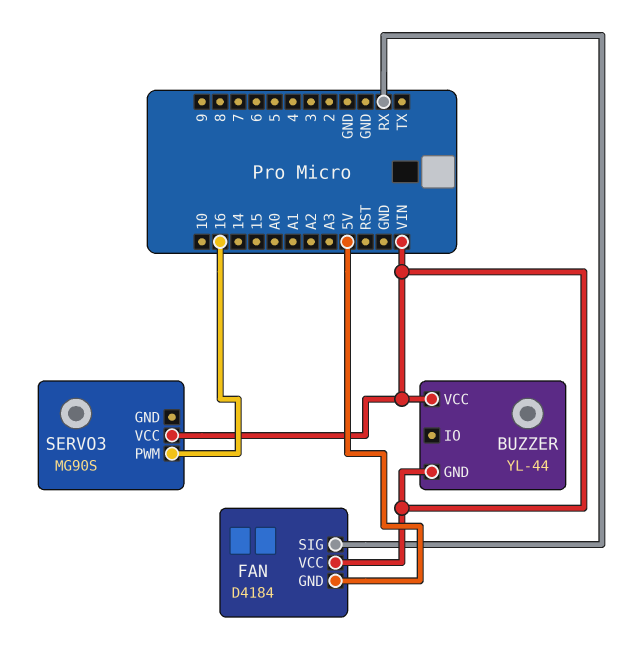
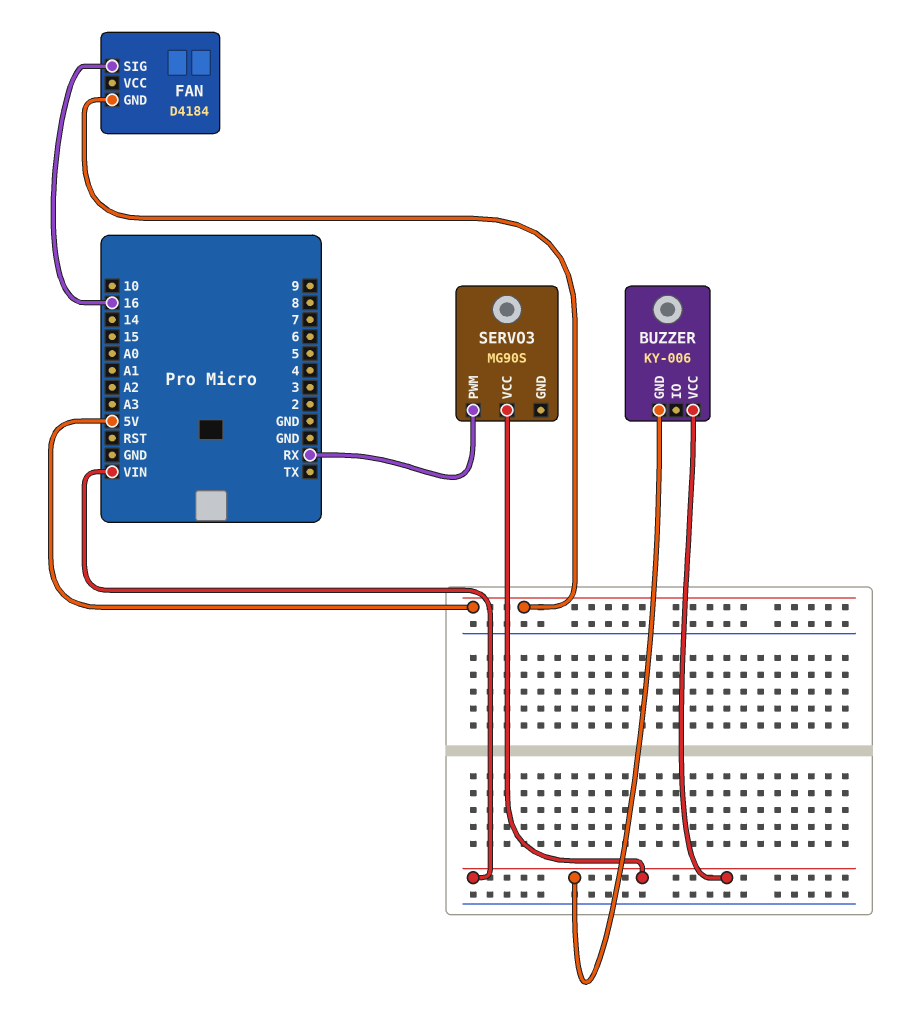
BUZZER: YL-44 -> KY-006
FAN pin SIG: RX -> 16
FAN pin VCC: VIN -> none
SERVO3 pin PWM: 16 -> RX

